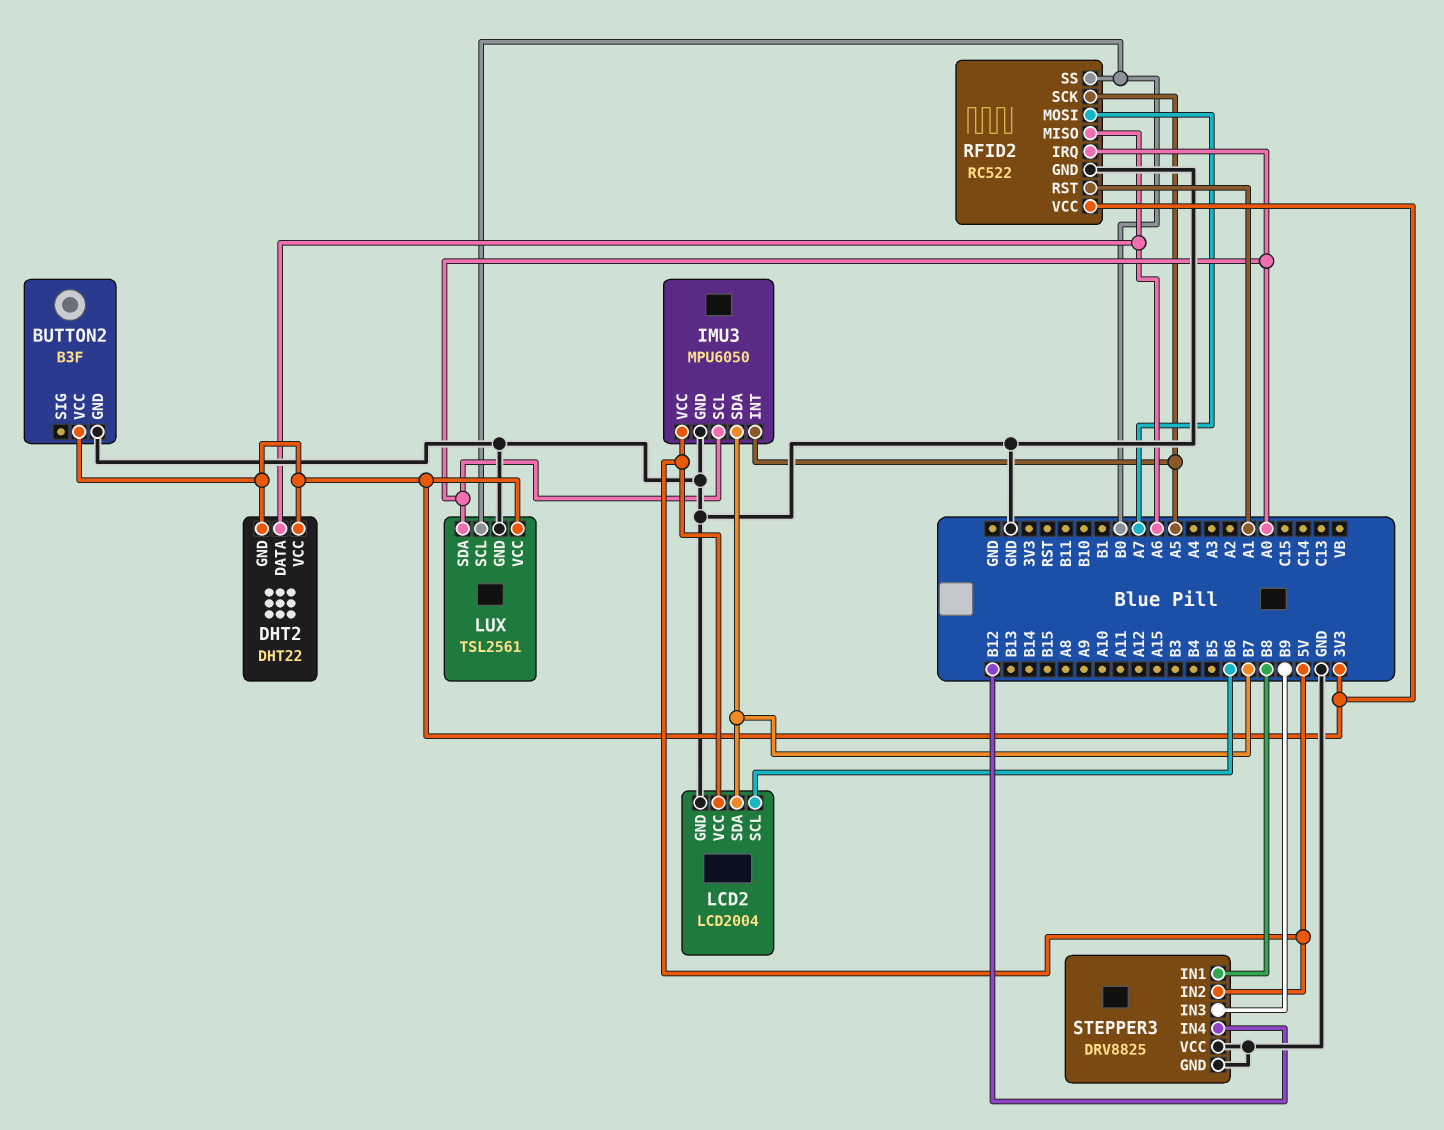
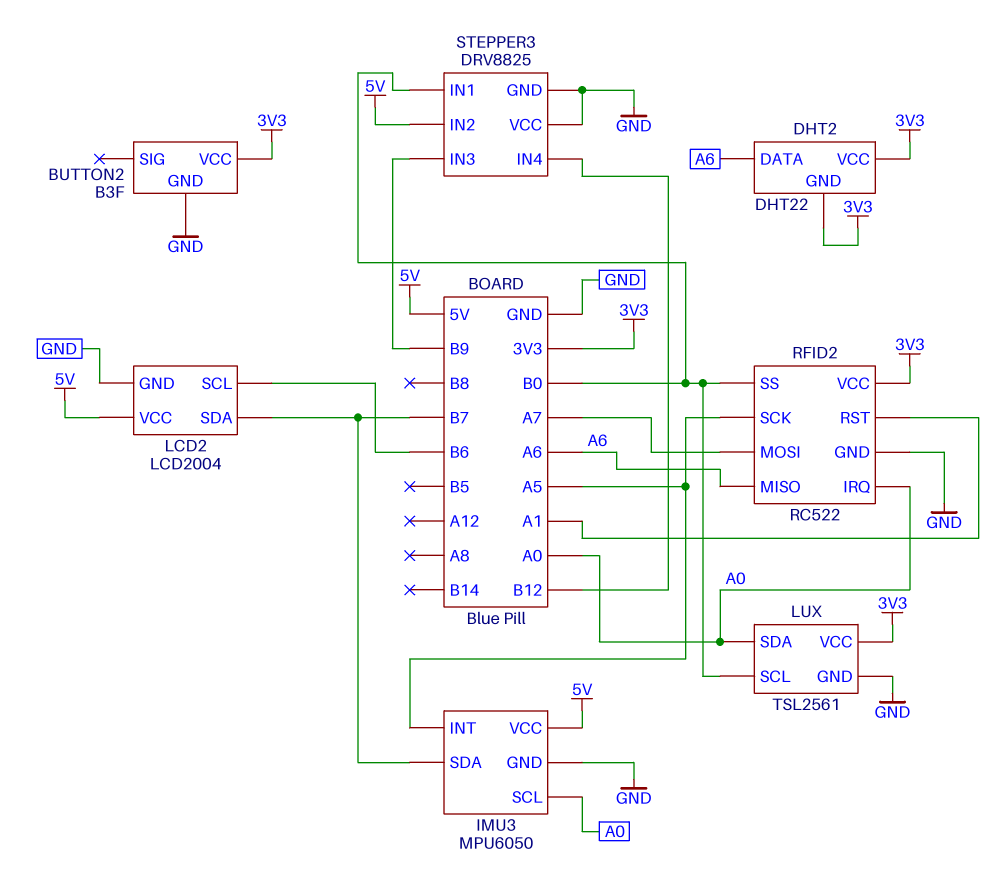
STEPPER3 pin IN1: B8 -> B0

